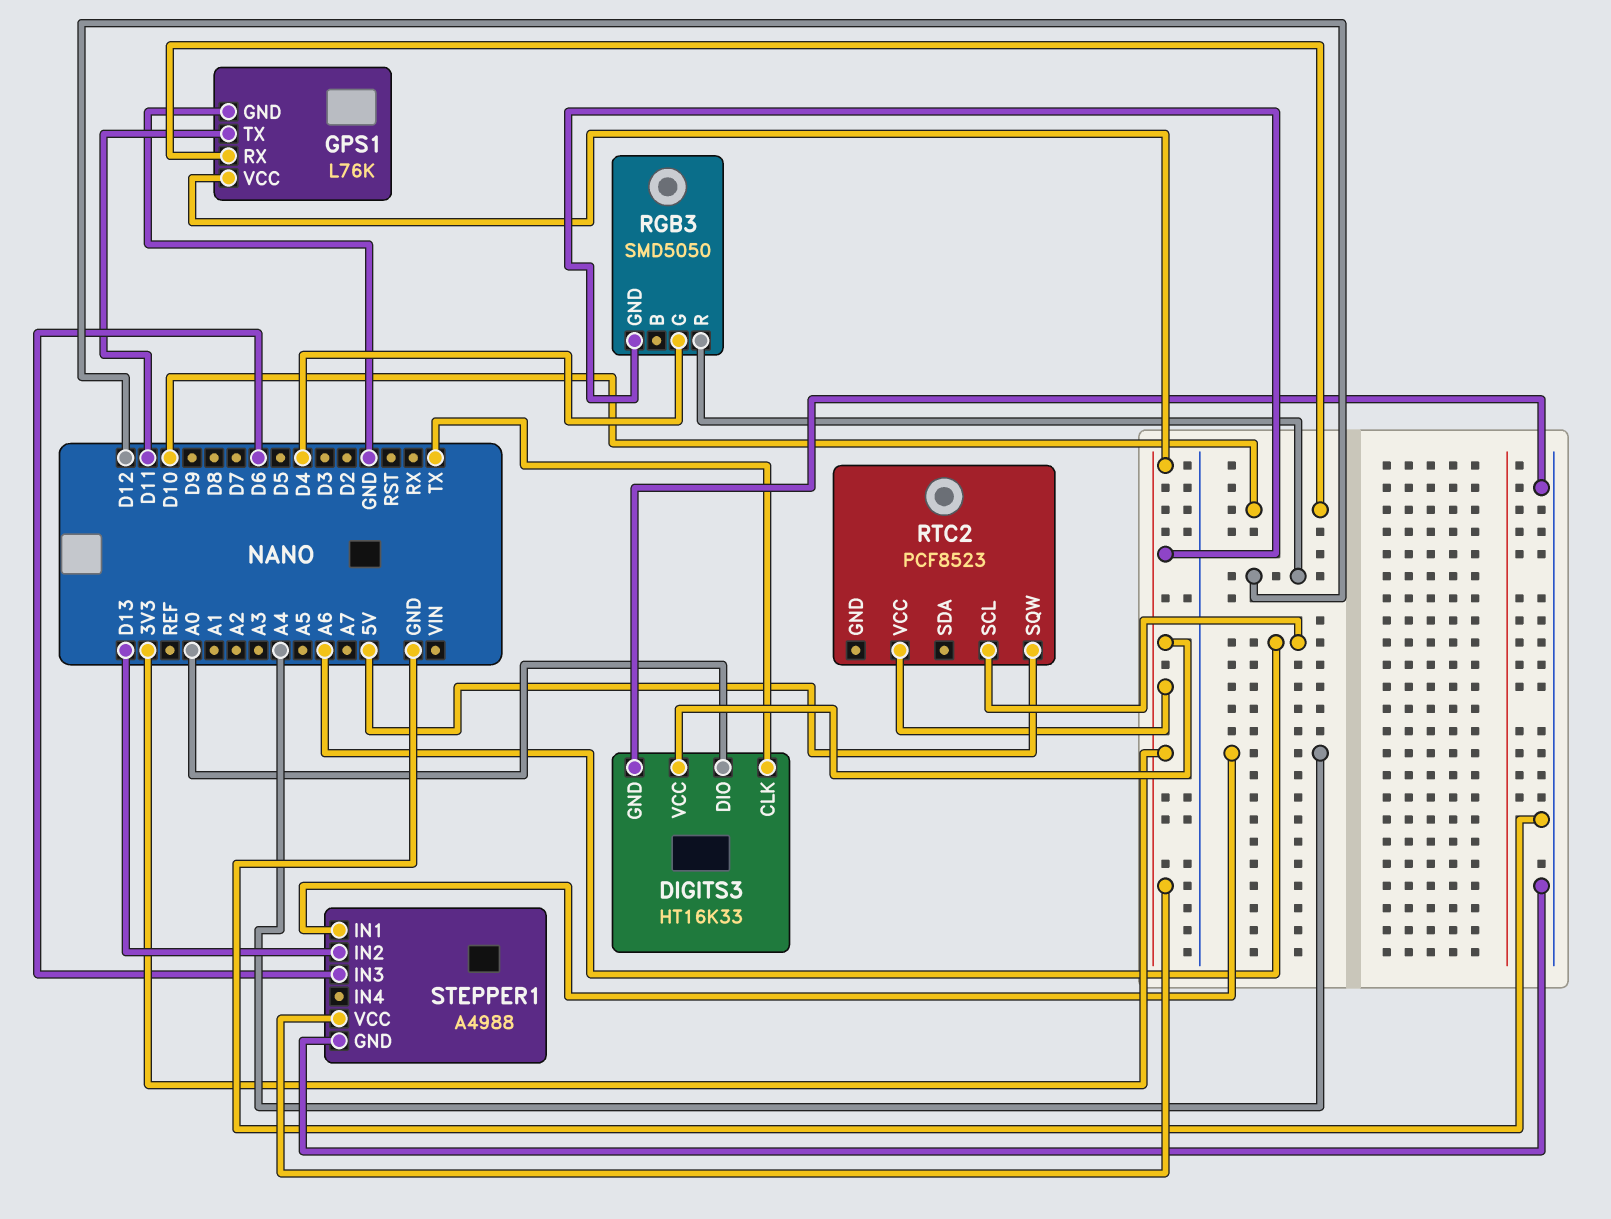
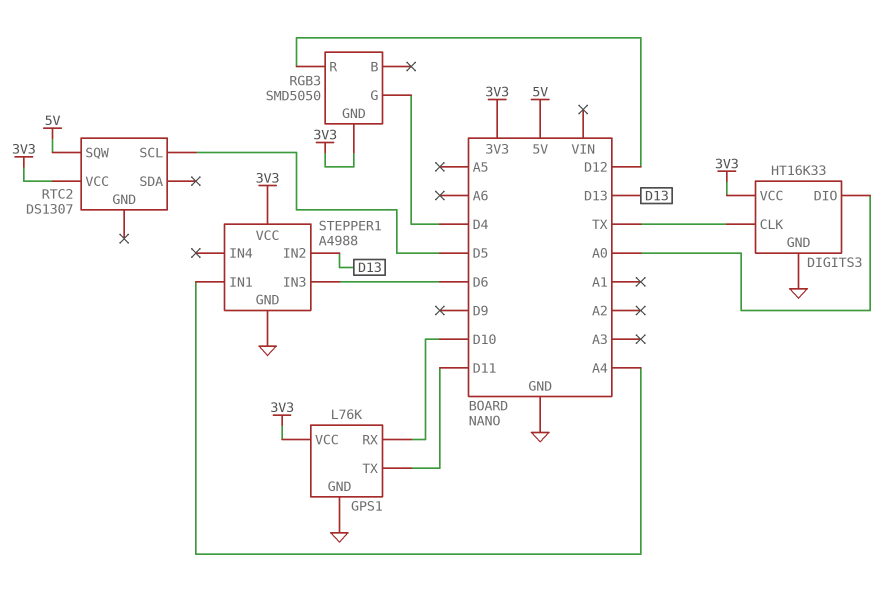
RTC2: PCF8523 -> DS1307
RTC2 pin SCL: A6 -> D5

